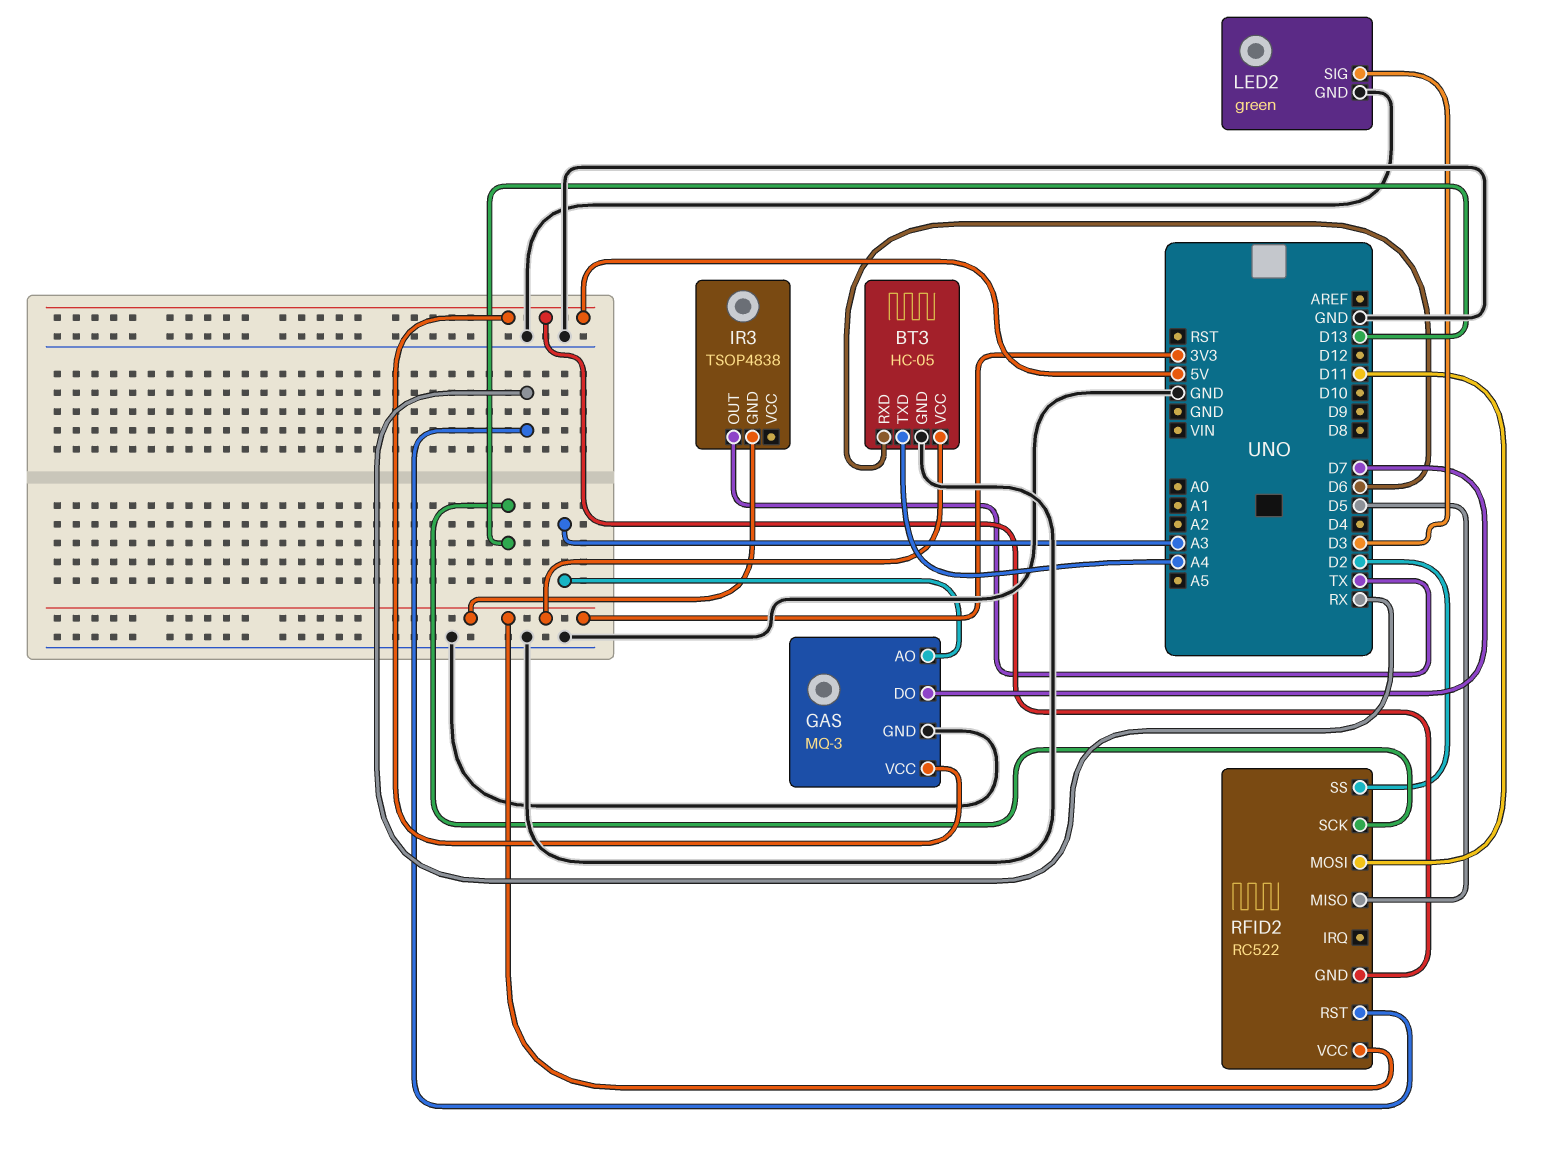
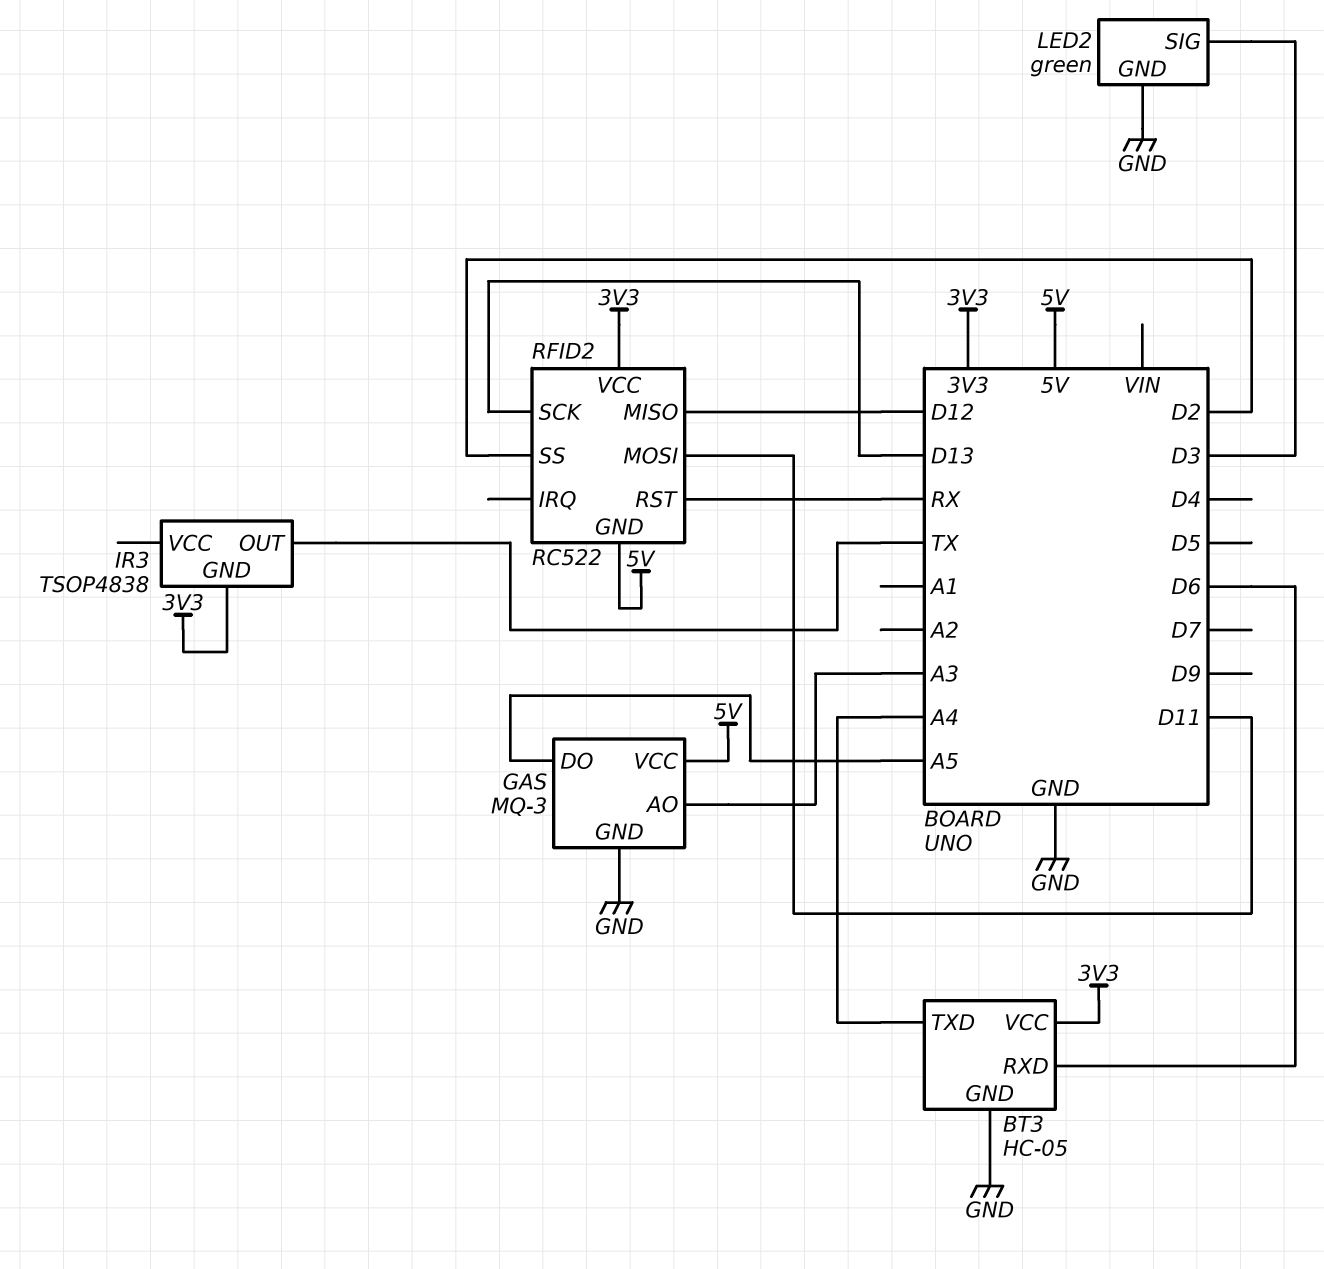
GAS pin DO: D7 -> A5
RFID2 pin MISO: D5 -> D12

